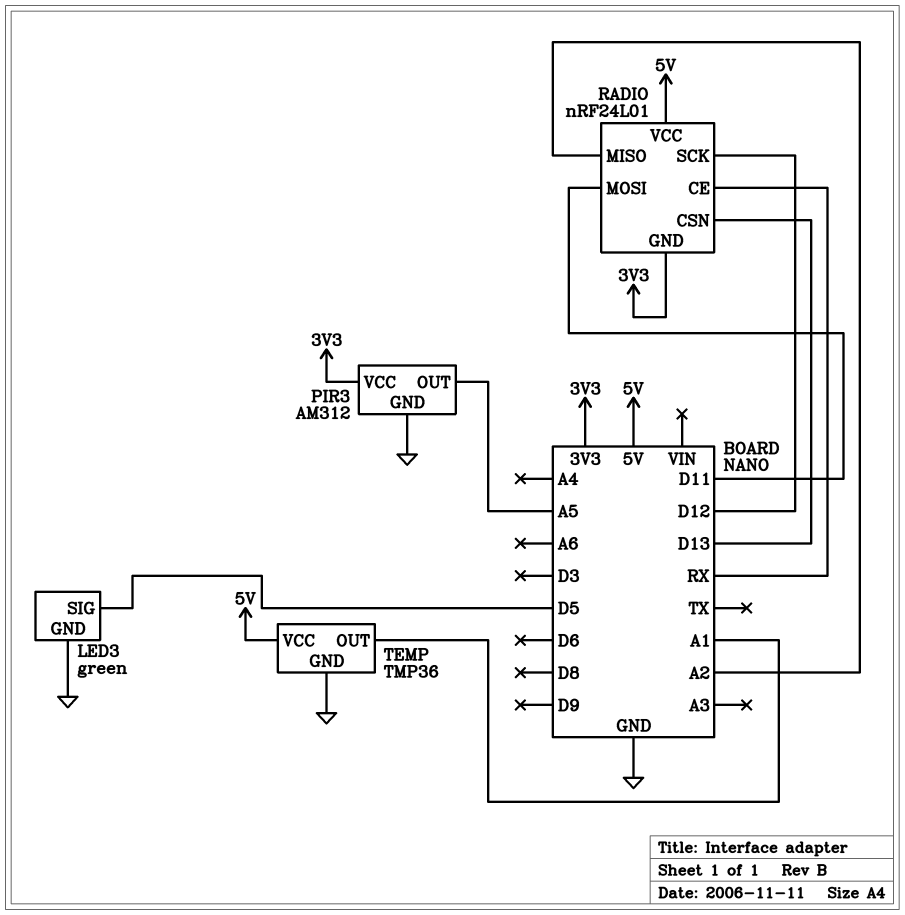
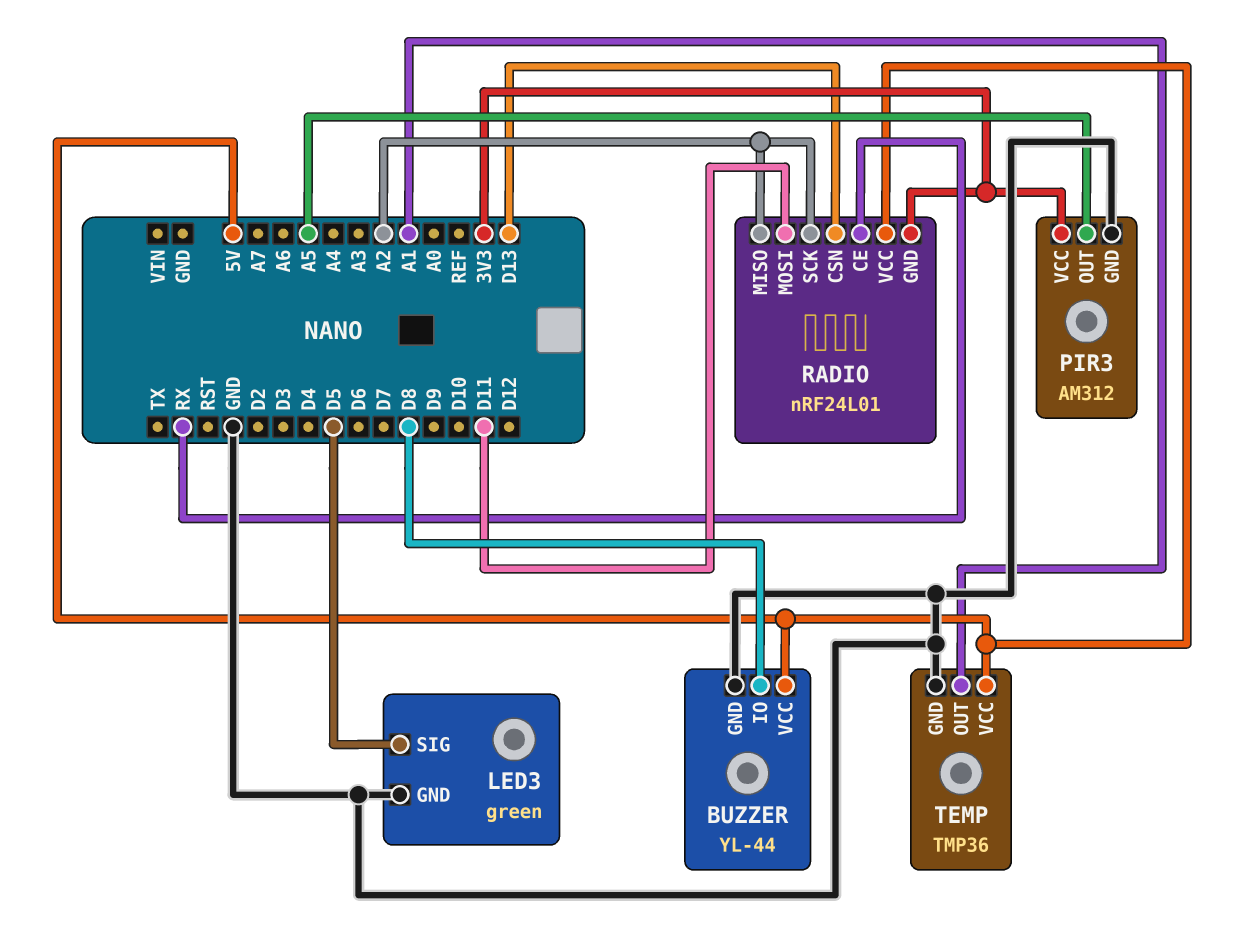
BUZZER: none -> YL-44
BUZZER pin GND: none -> GND
BUZZER pin IO: none -> D8
BUZZER pin VCC: none -> 5V
RADIO pin SCK: D12 -> A2

